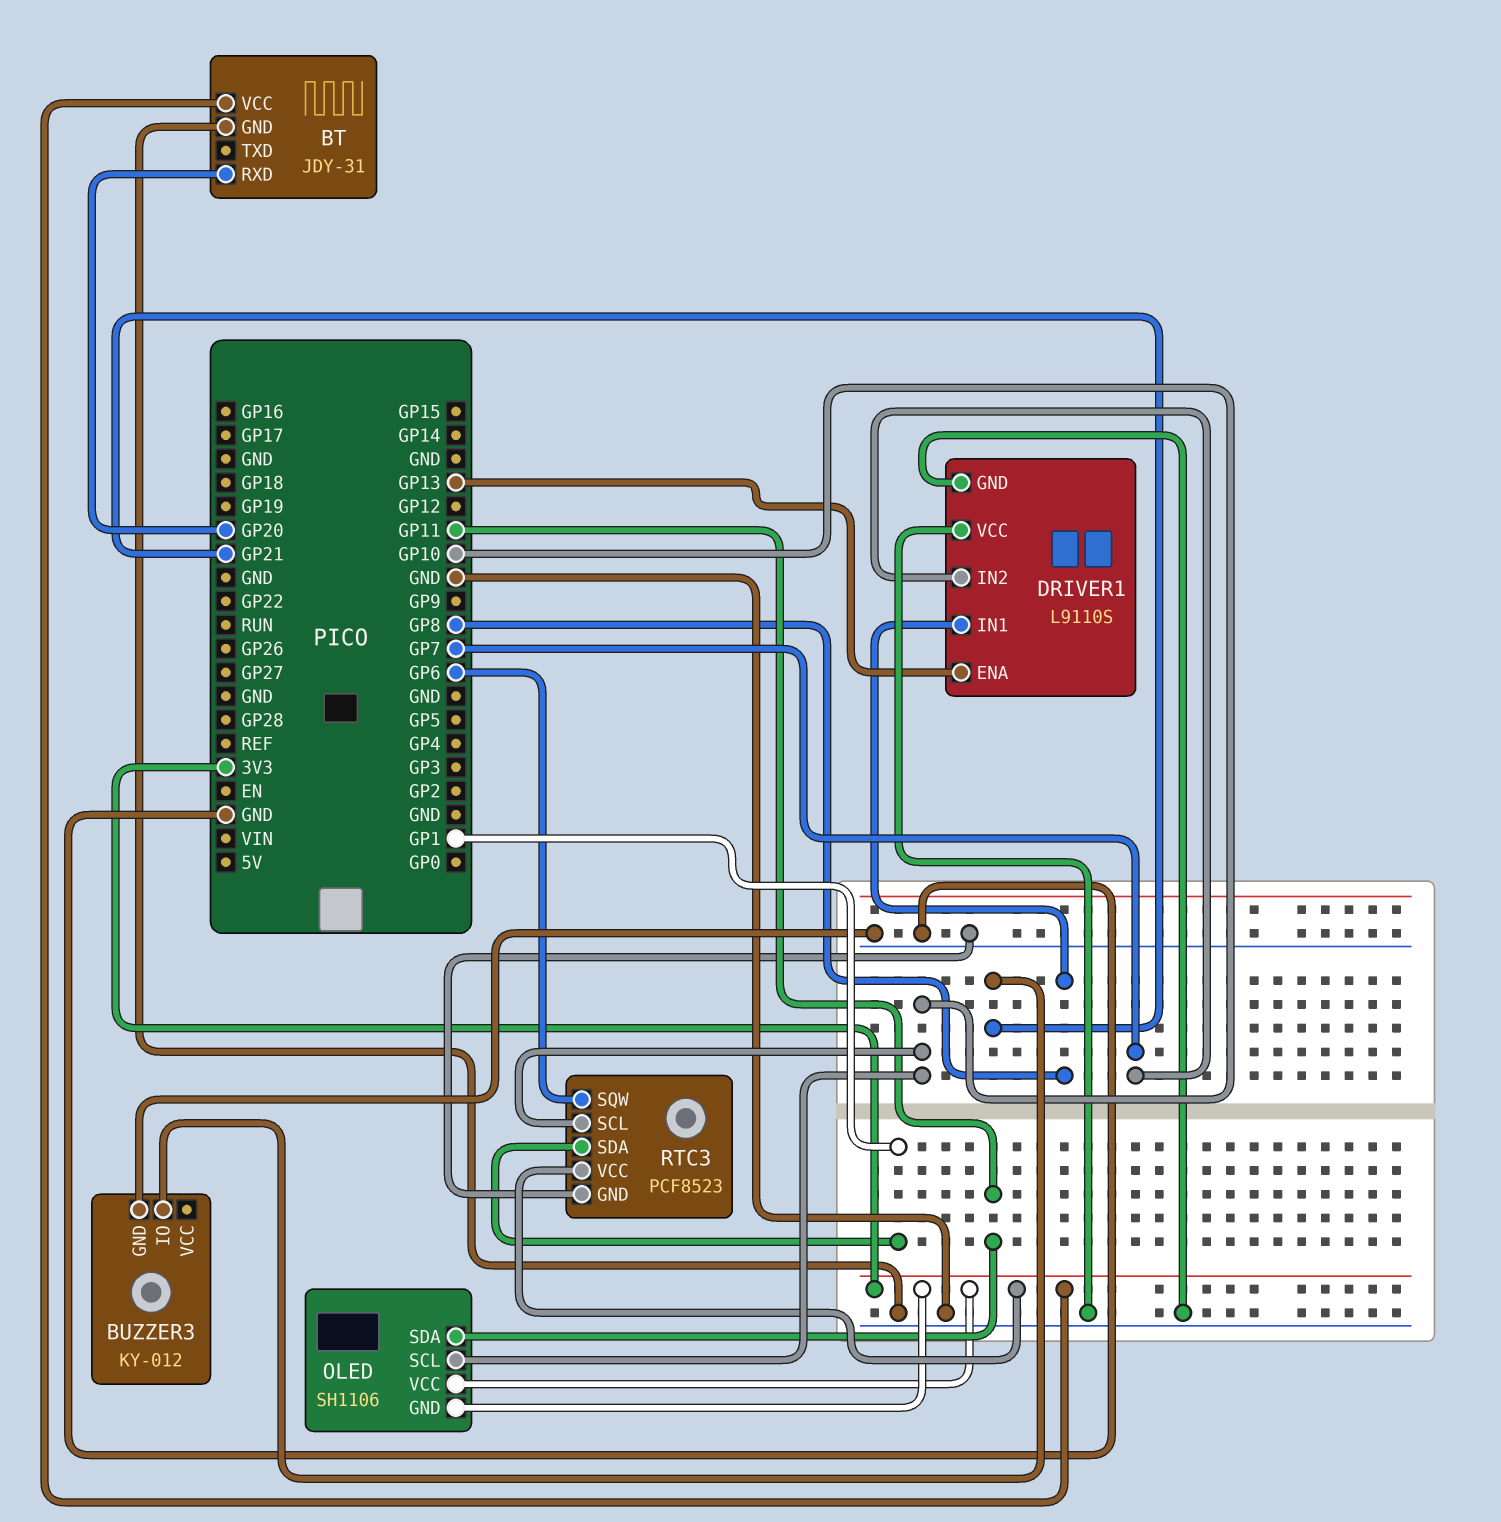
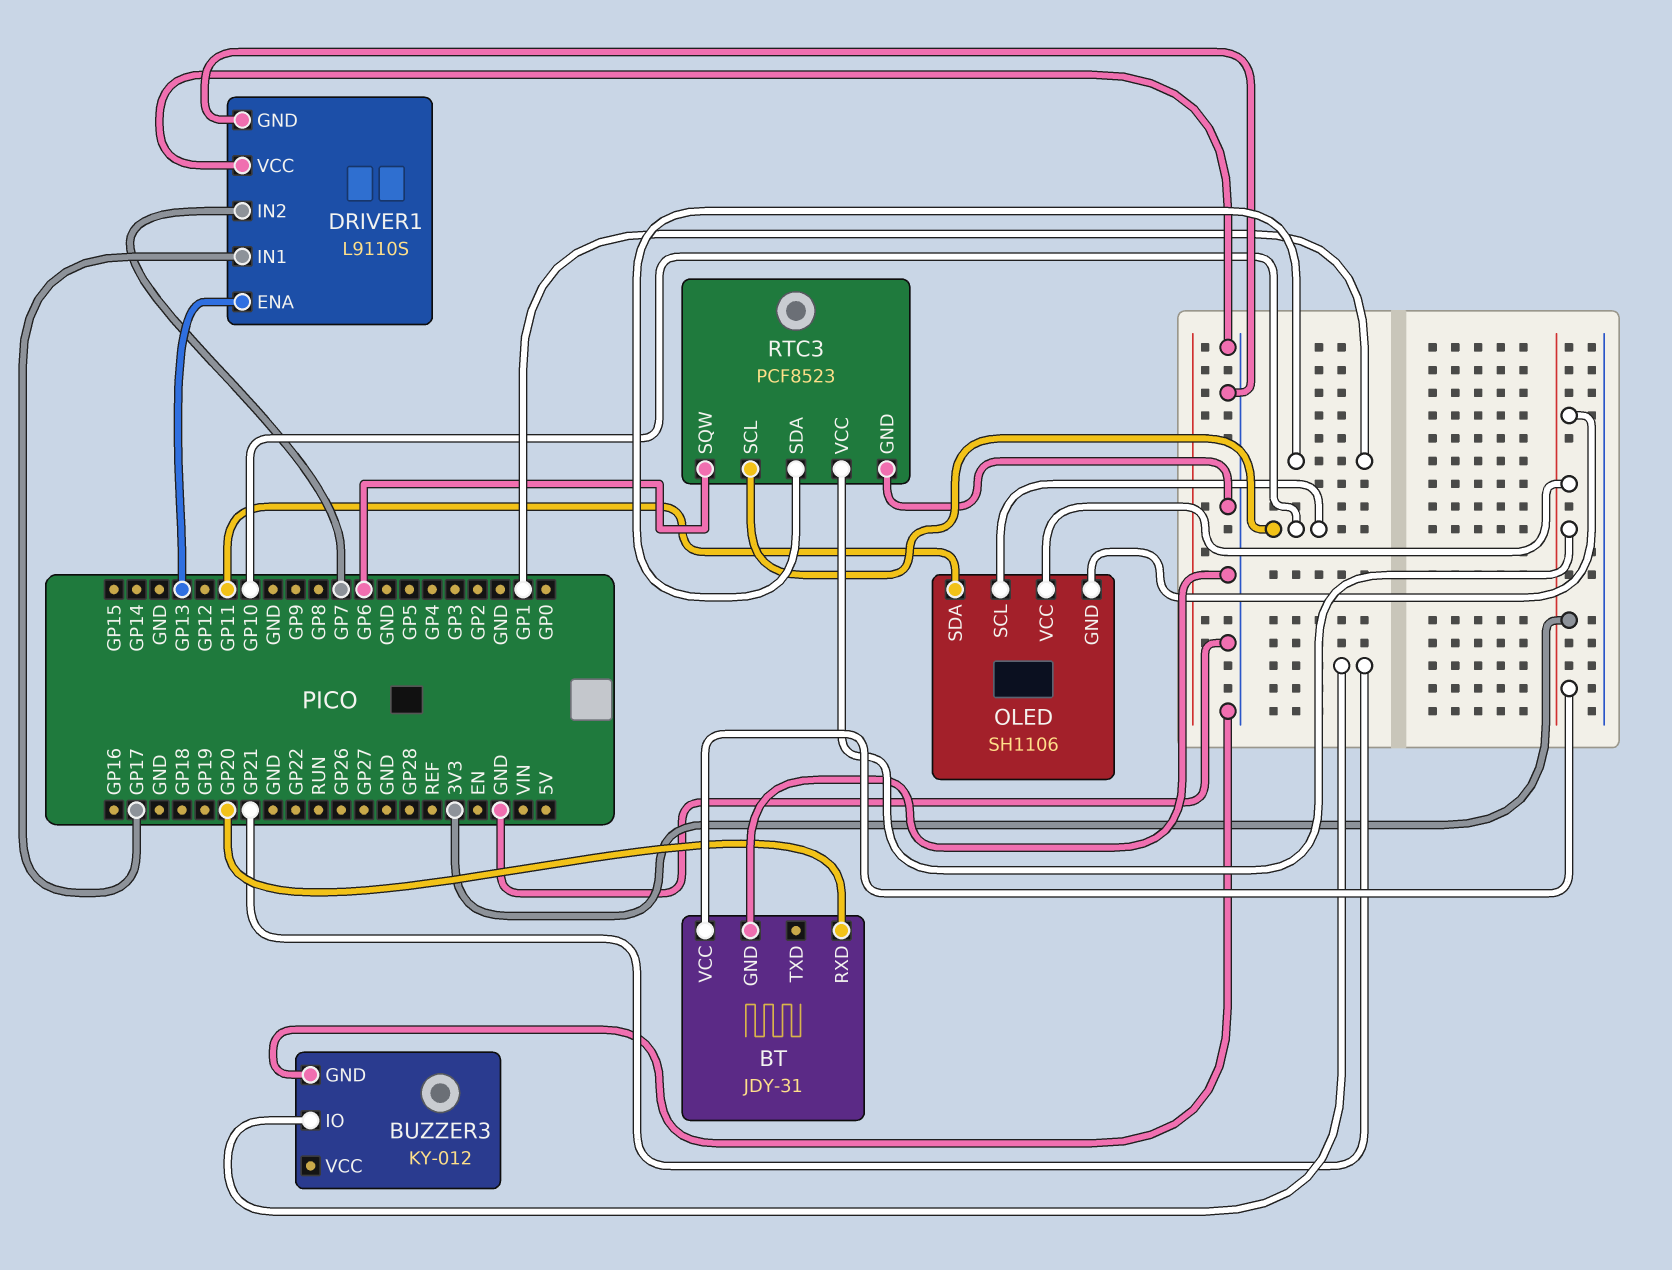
DRIVER1 pin IN1: GP8 -> GP17

